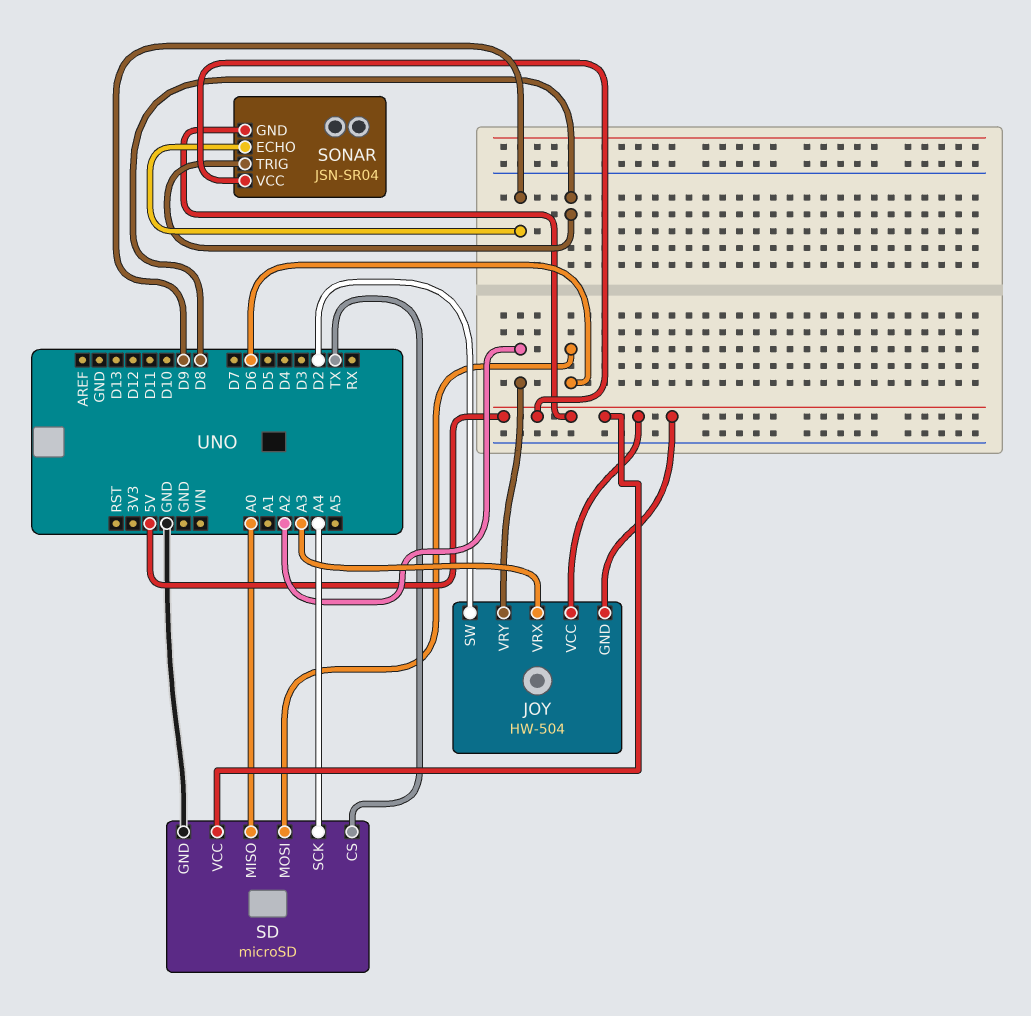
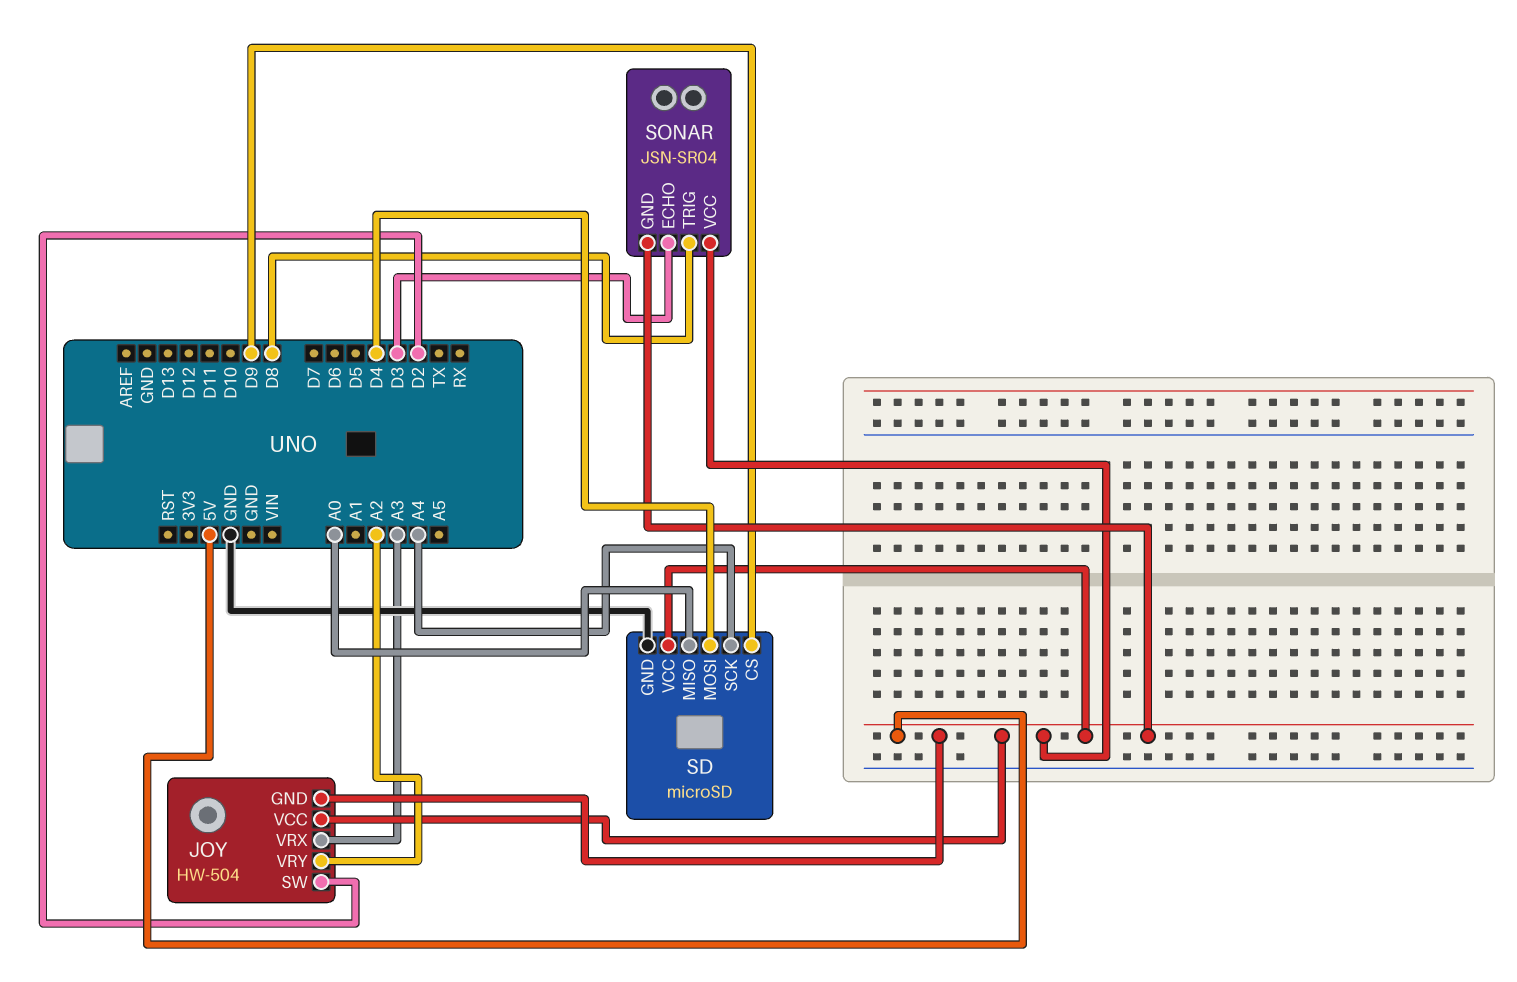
SD pin CS: TX -> D9
SD pin MOSI: D6 -> D4
SONAR pin ECHO: D9 -> D3

